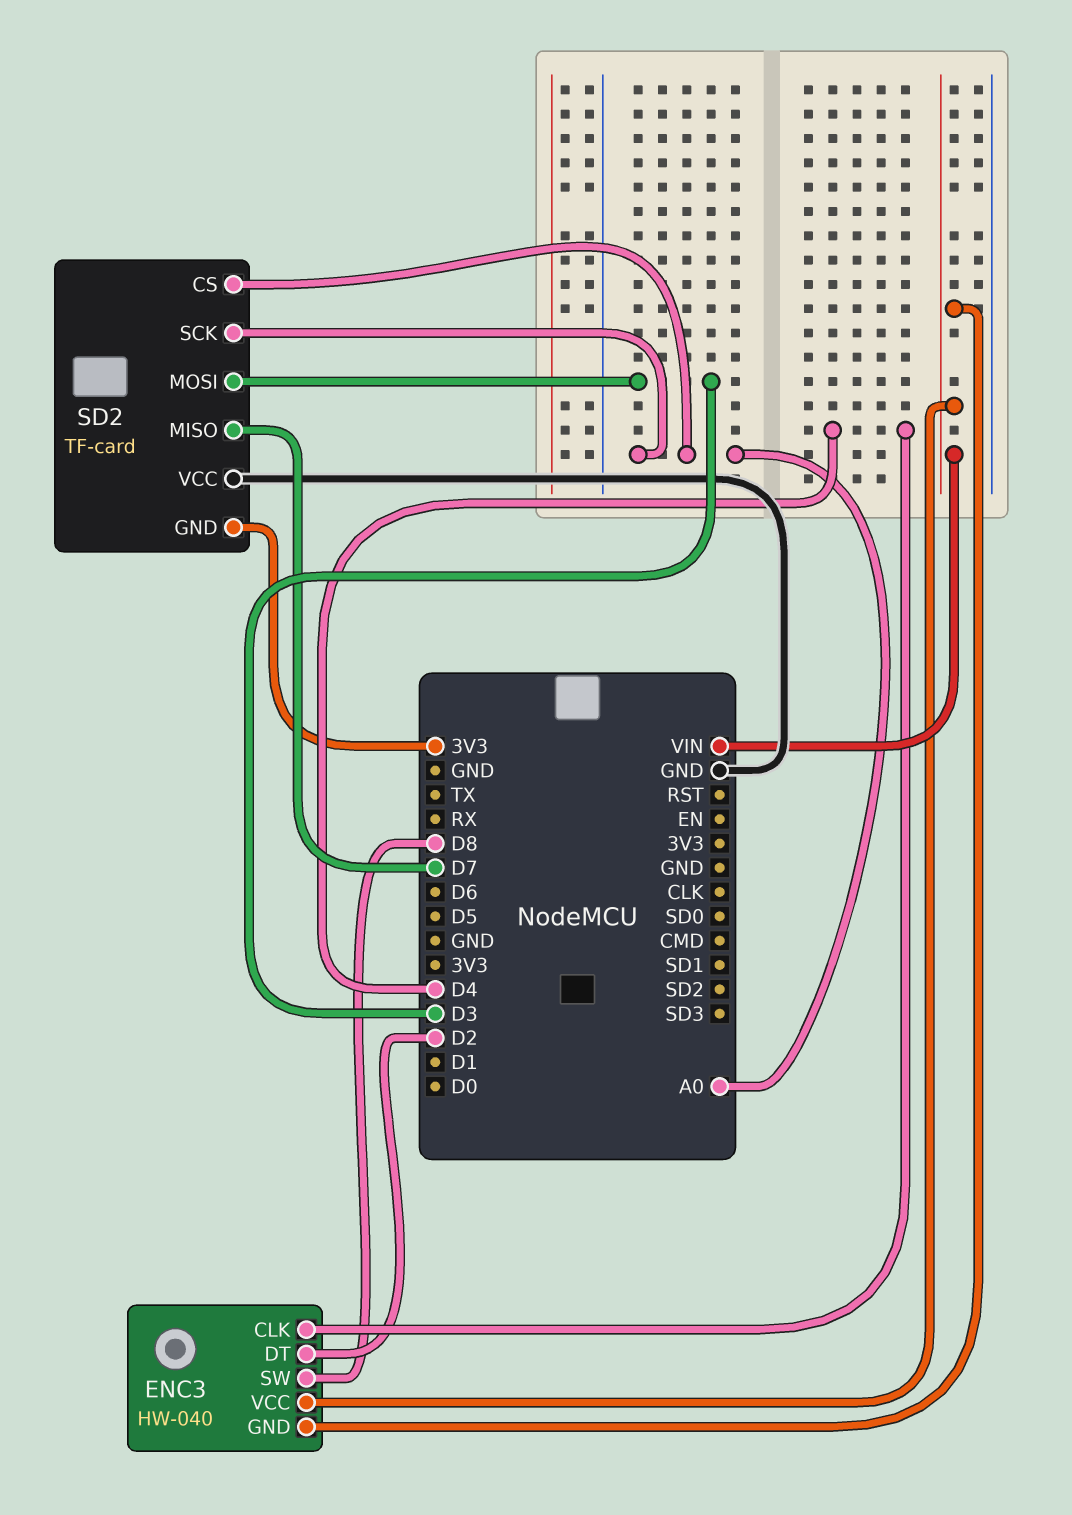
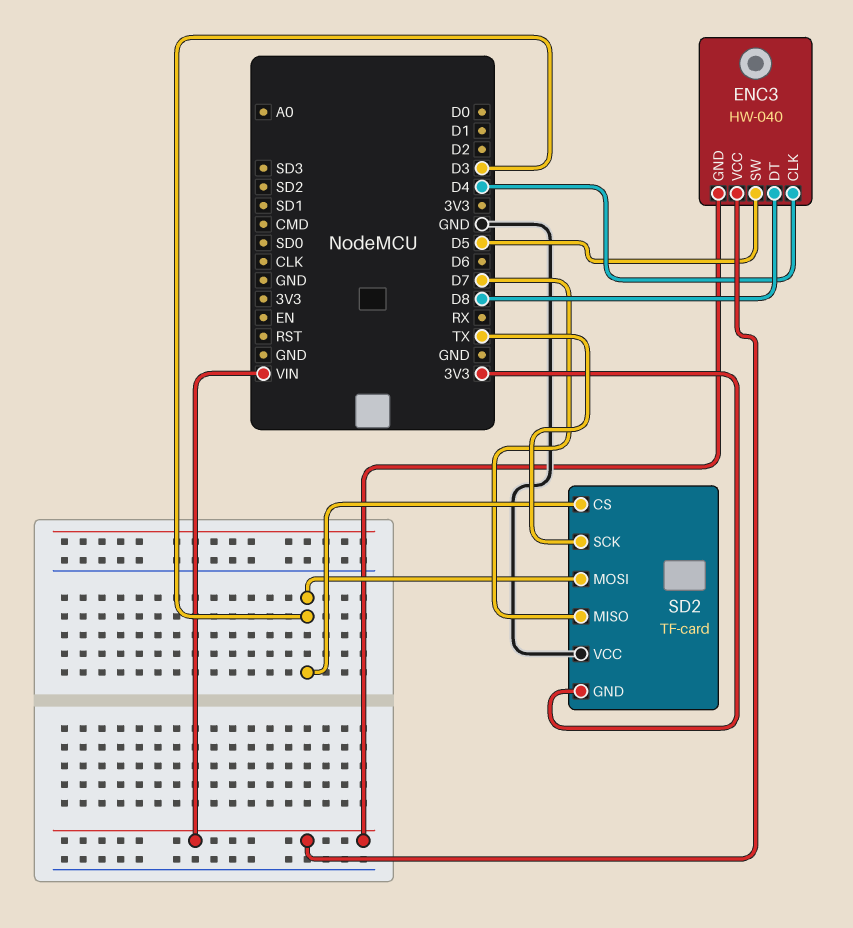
ENC3 pin DT: D2 -> D8
ENC3 pin SW: D8 -> D5
SD2 pin CS: A0 -> D3
SD2 pin SCK: A0 -> TX

